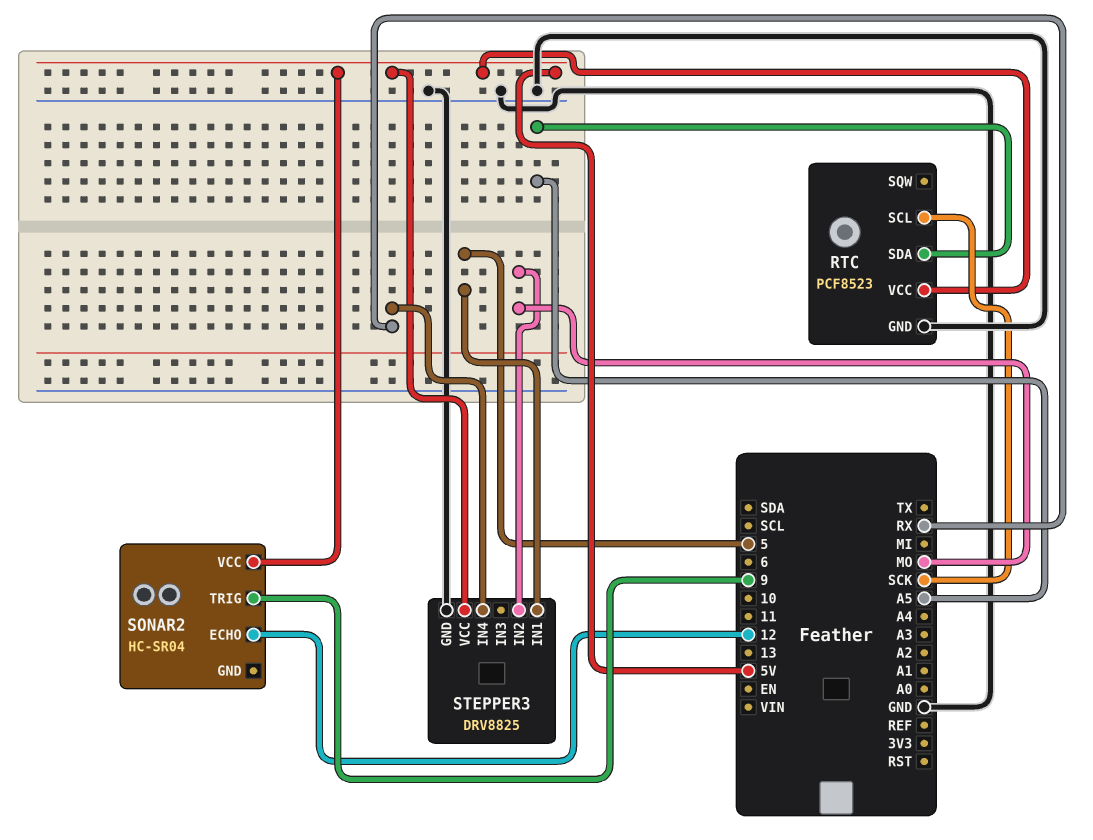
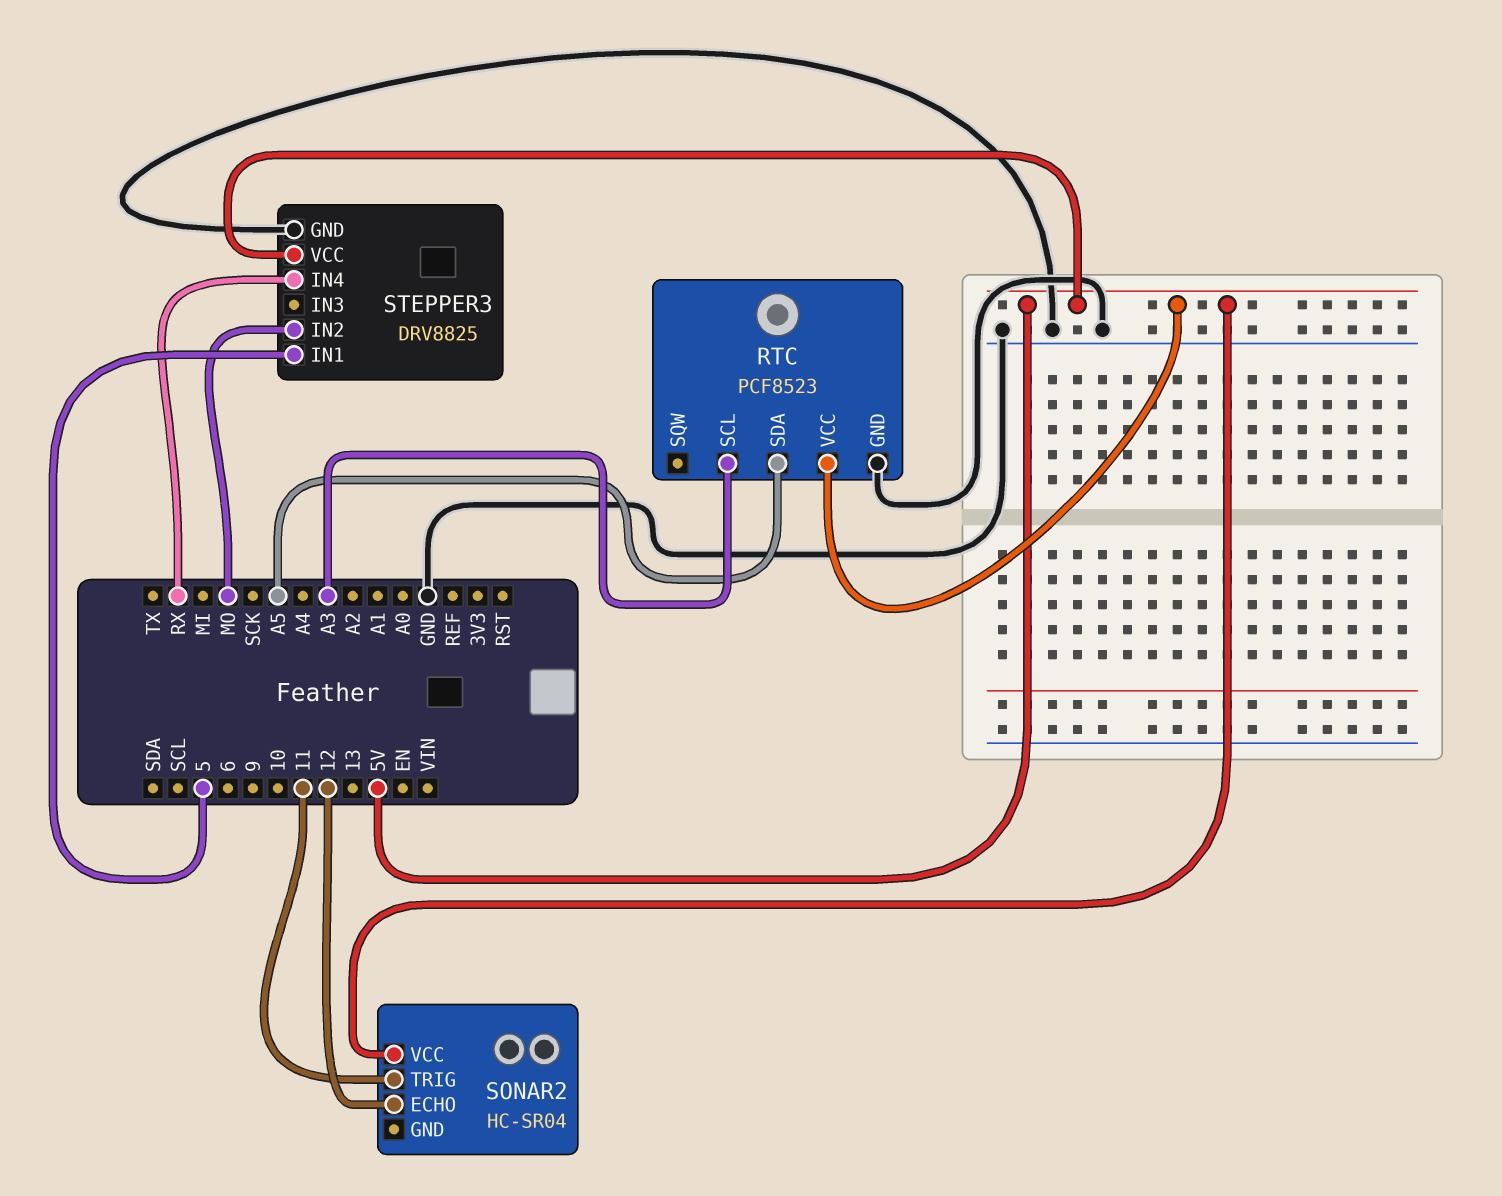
RTC pin SCL: SCK -> A3
SONAR2 pin TRIG: 9 -> 11

